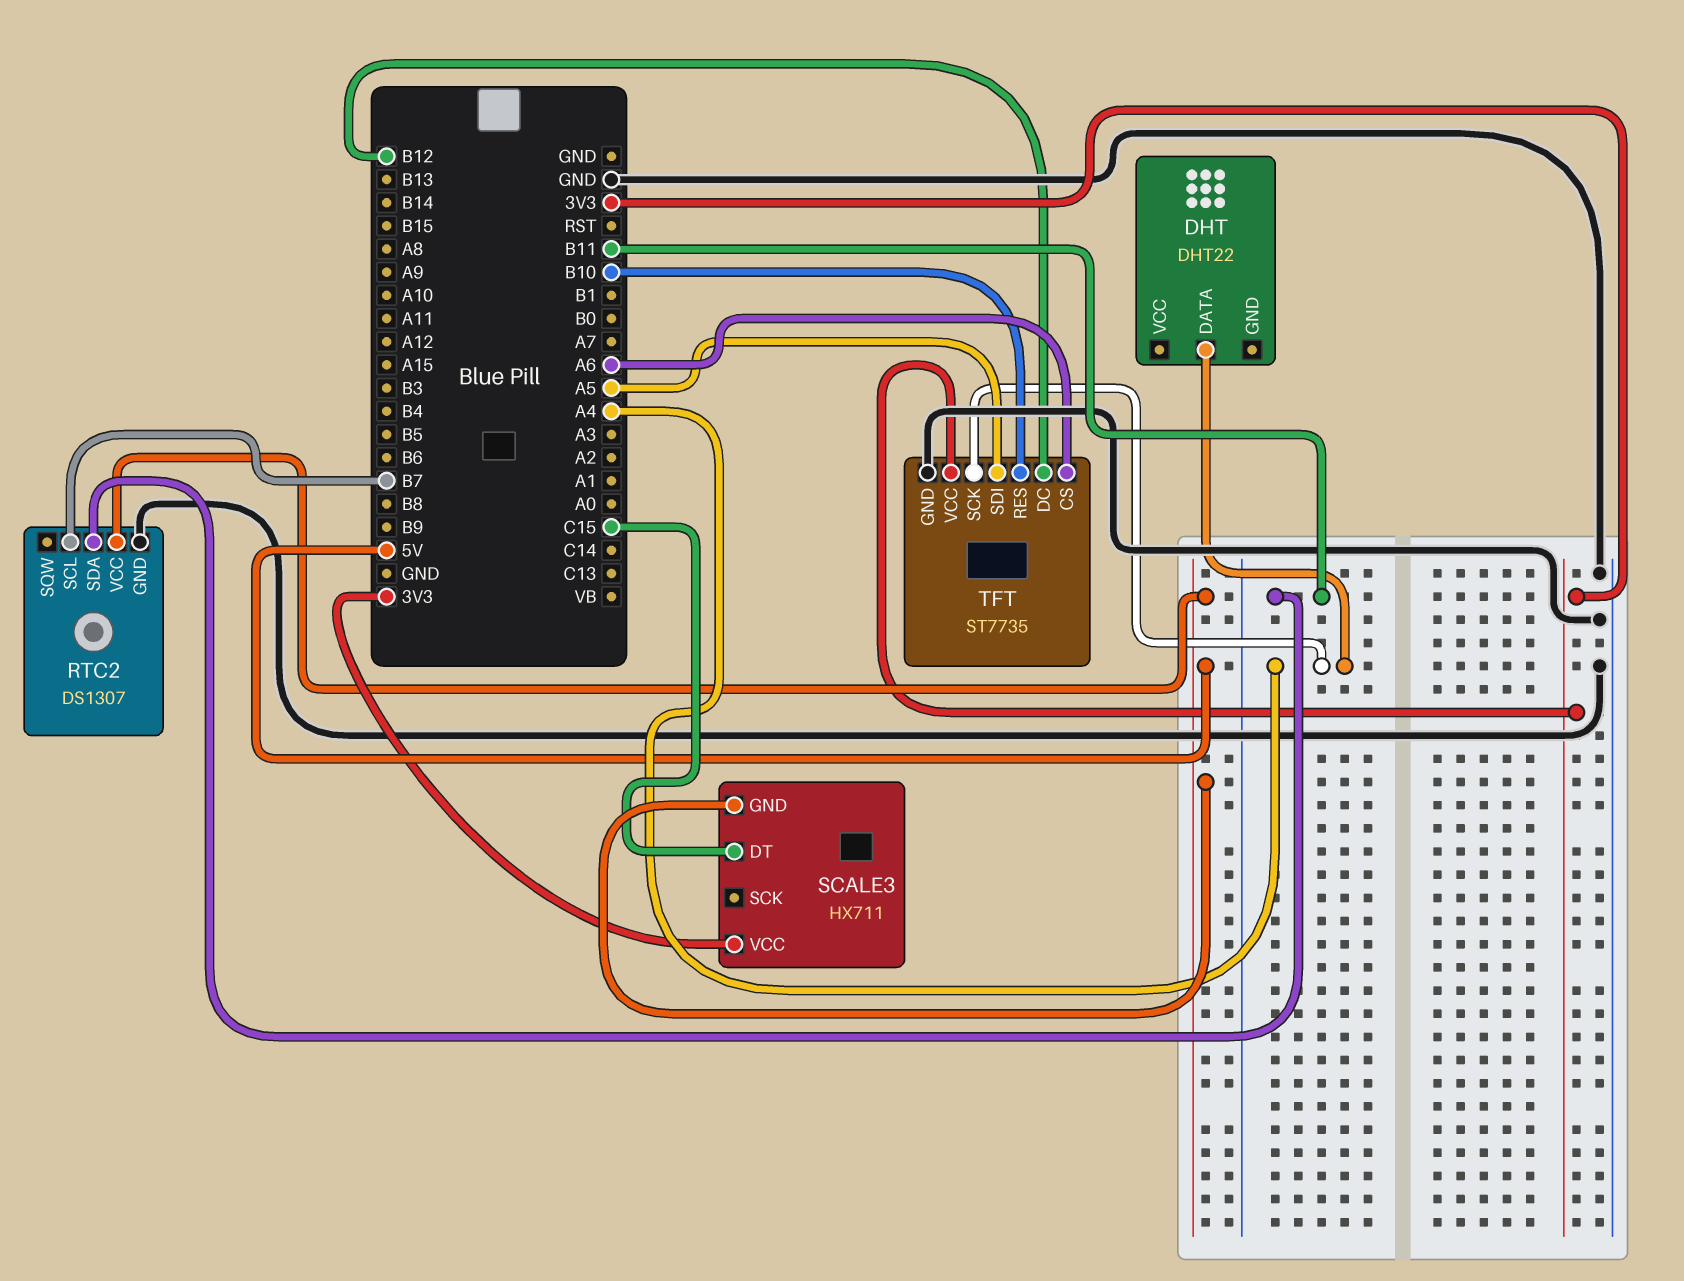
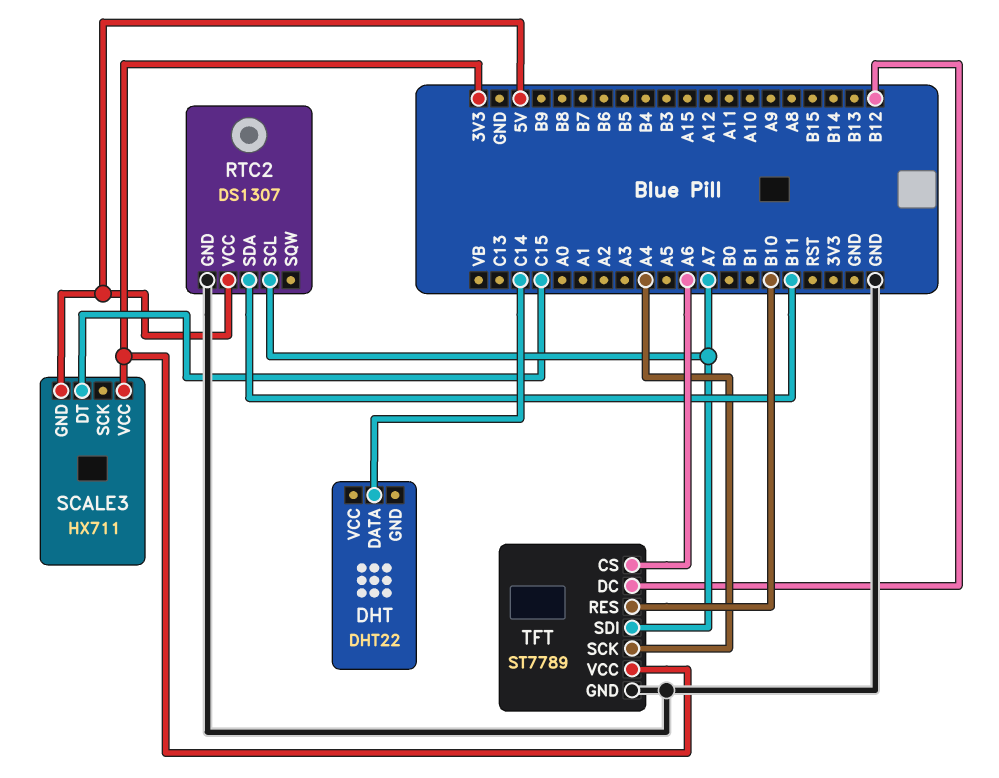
DHT pin DATA: A4 -> C14
RTC2 pin SCL: B7 -> A7
TFT: ST7735 -> ST7789
TFT pin SDI: A5 -> A7

